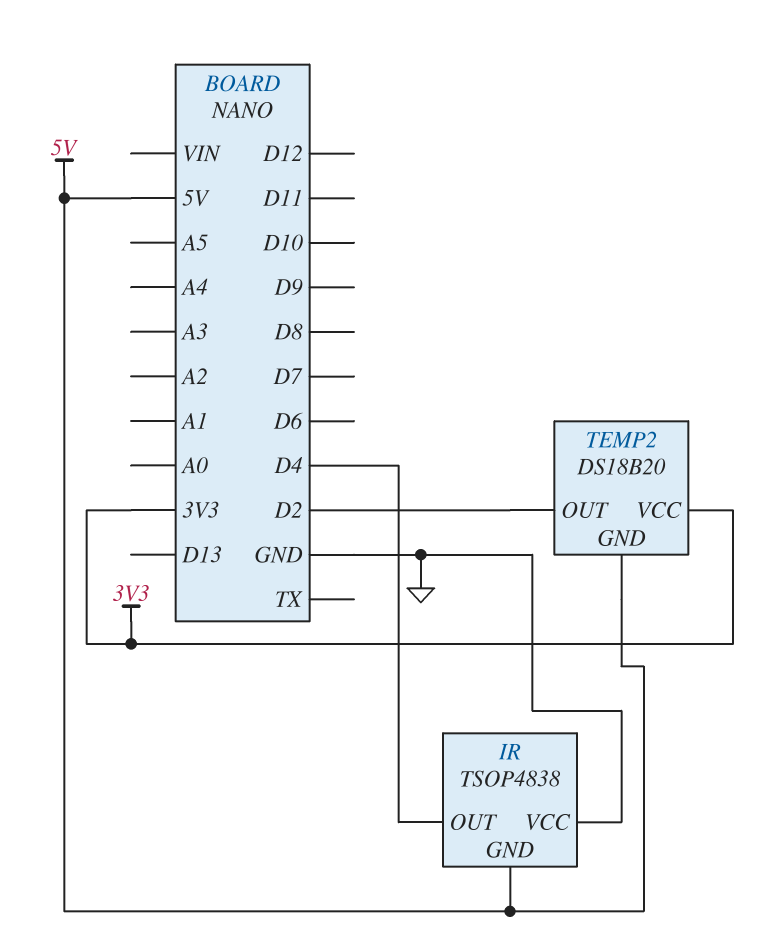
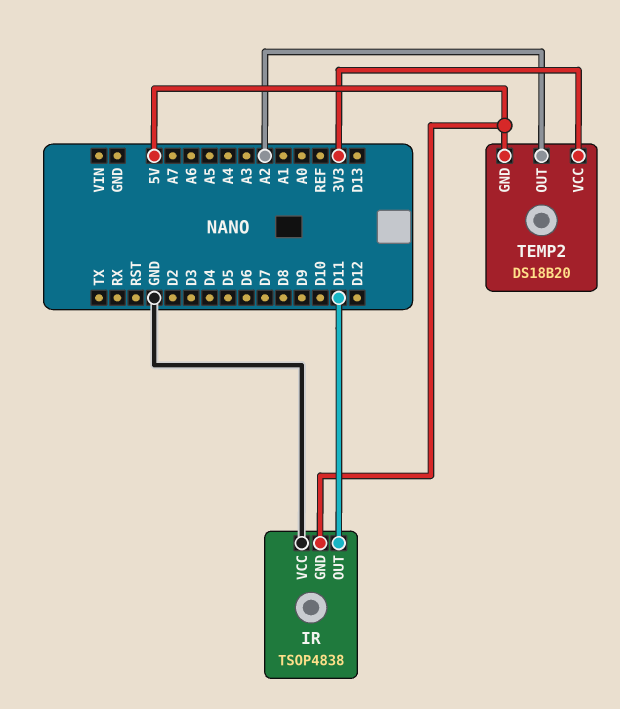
IR pin OUT: D4 -> D11
TEMP2 pin OUT: D2 -> A2

